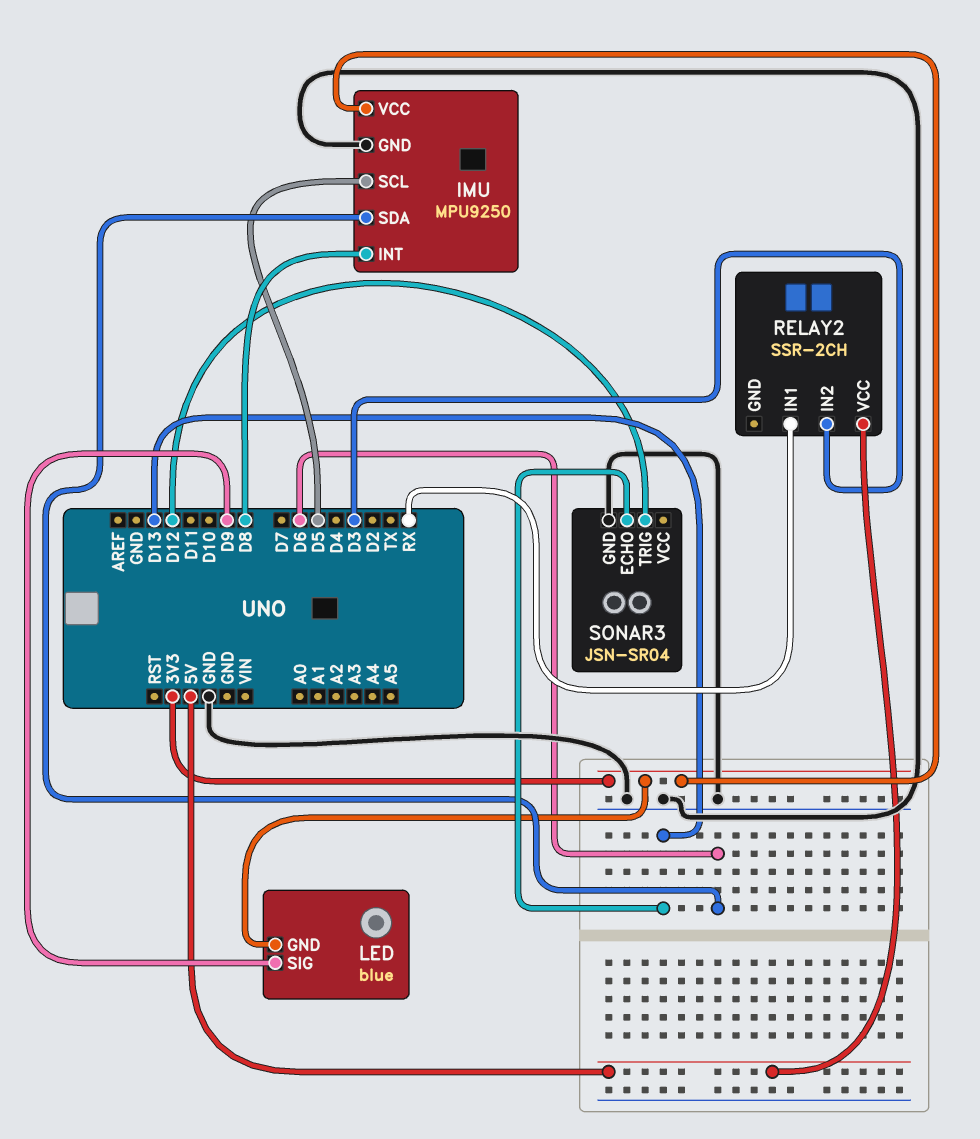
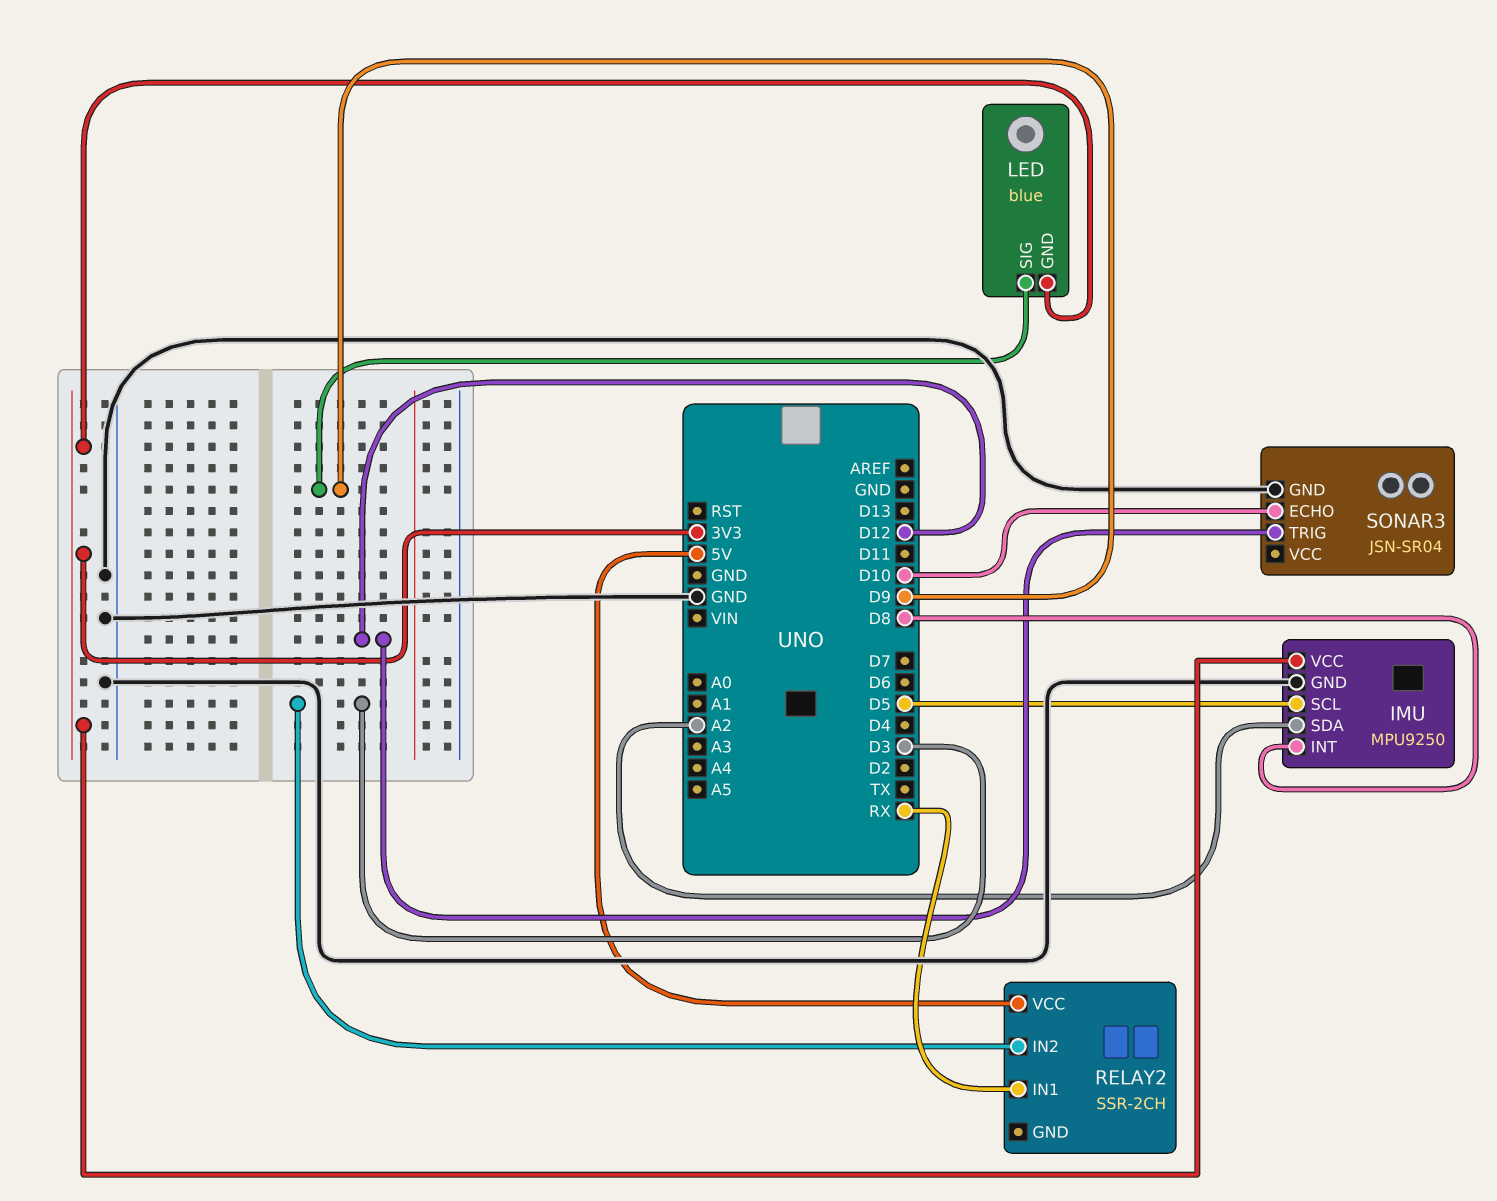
IMU pin SDA: D6 -> A2
SONAR3 pin ECHO: D13 -> D10

